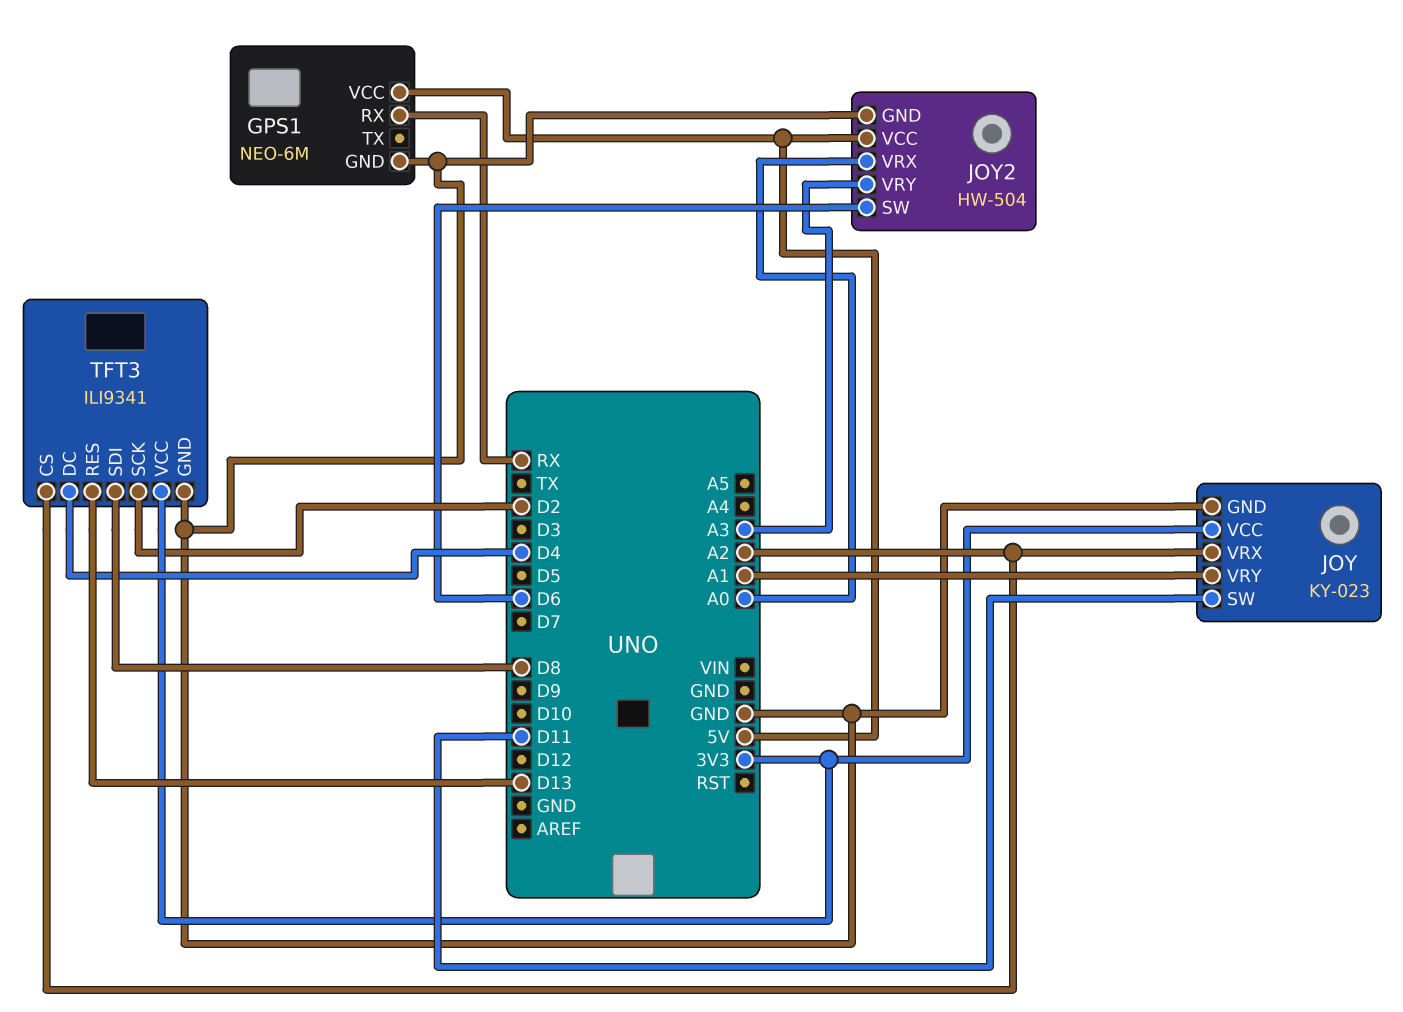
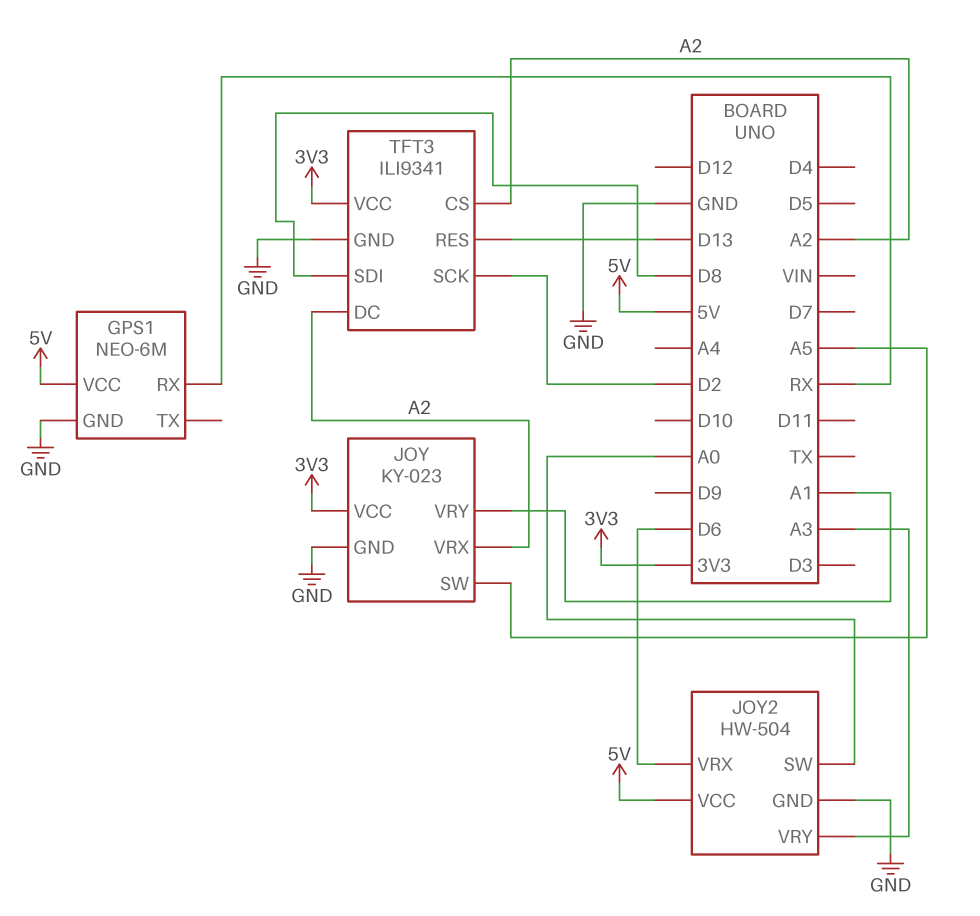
JOY pin SW: D11 -> A5
JOY2 pin SW: D6 -> A0
JOY2 pin VRX: A0 -> D6
TFT3 pin DC: D4 -> A2

